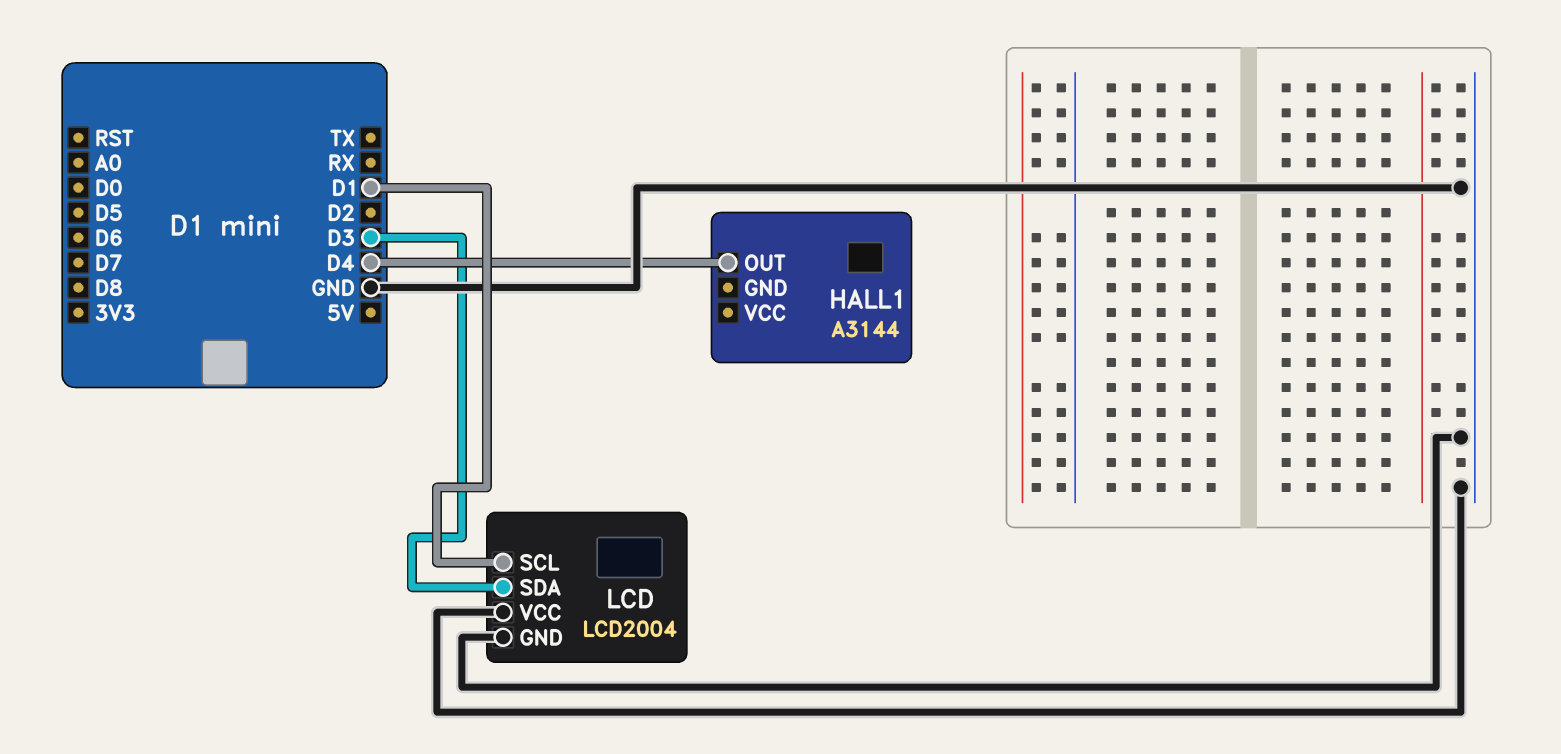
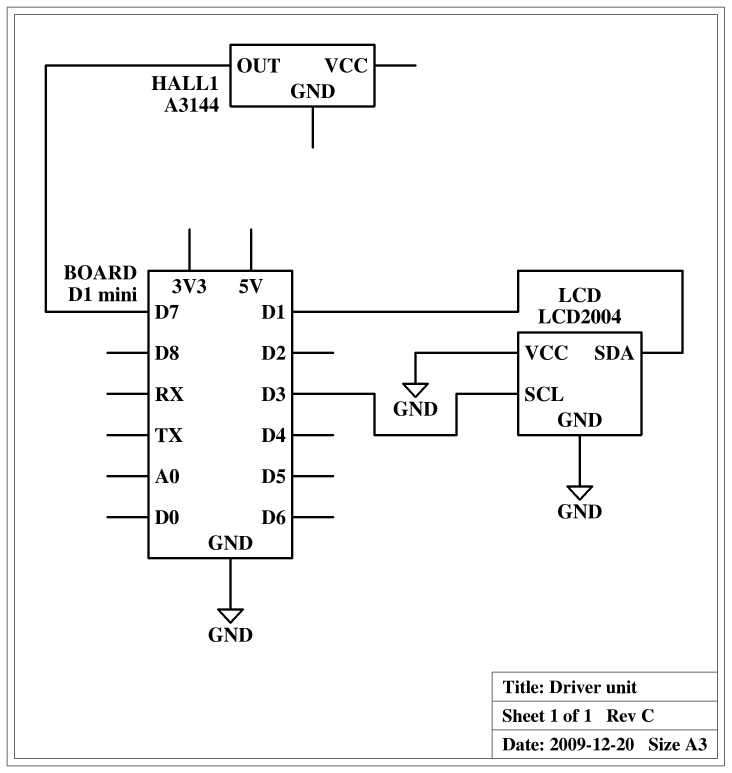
HALL1 pin OUT: D4 -> D7
LCD pin SCL: D1 -> D3
LCD pin SDA: D3 -> D1

